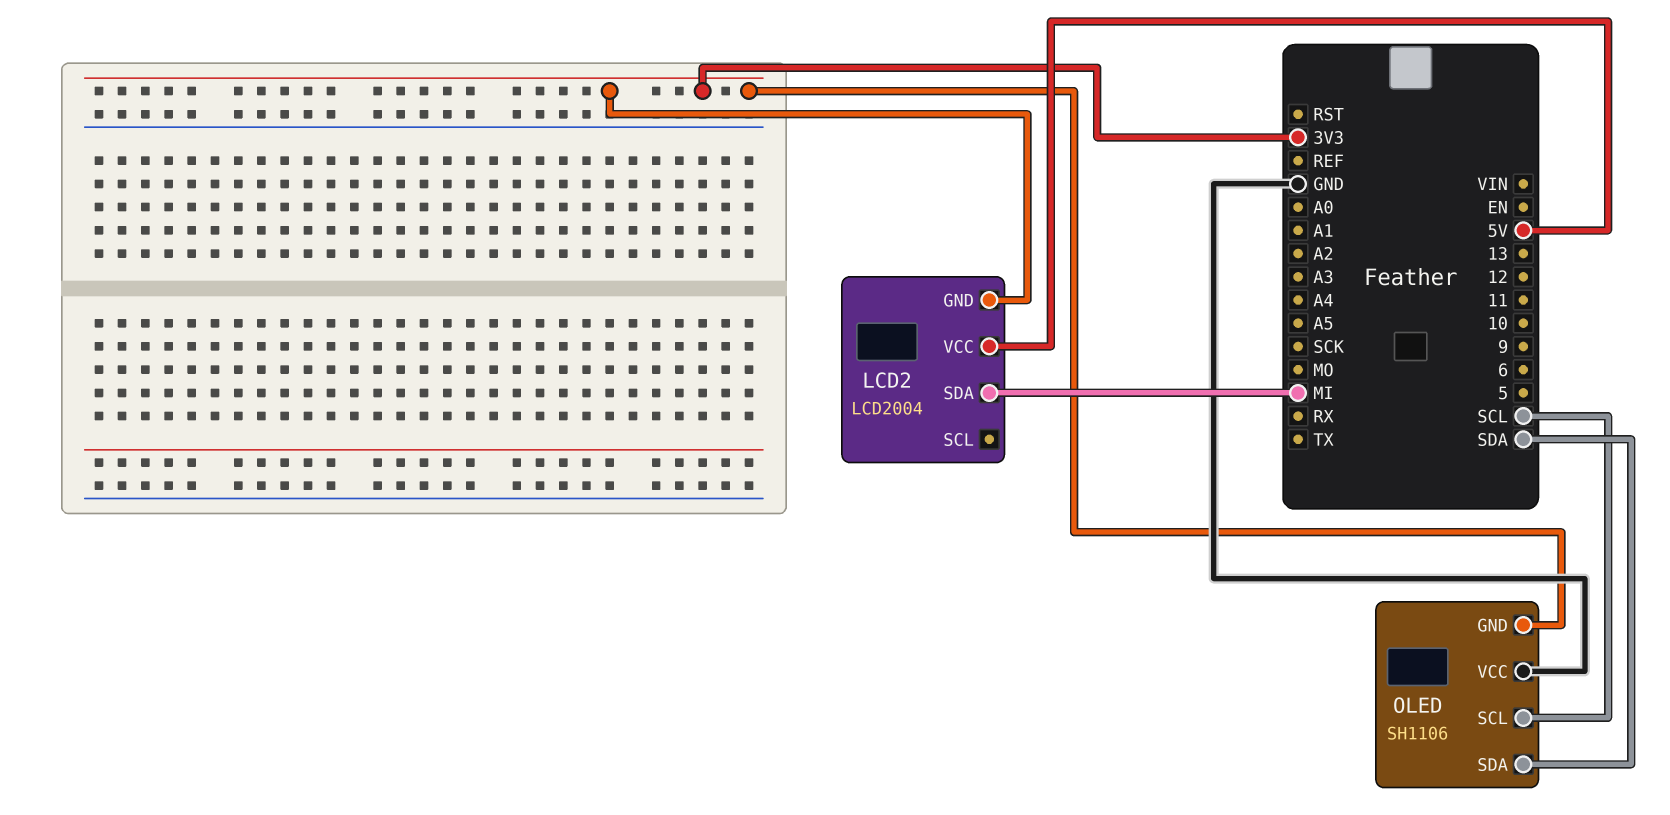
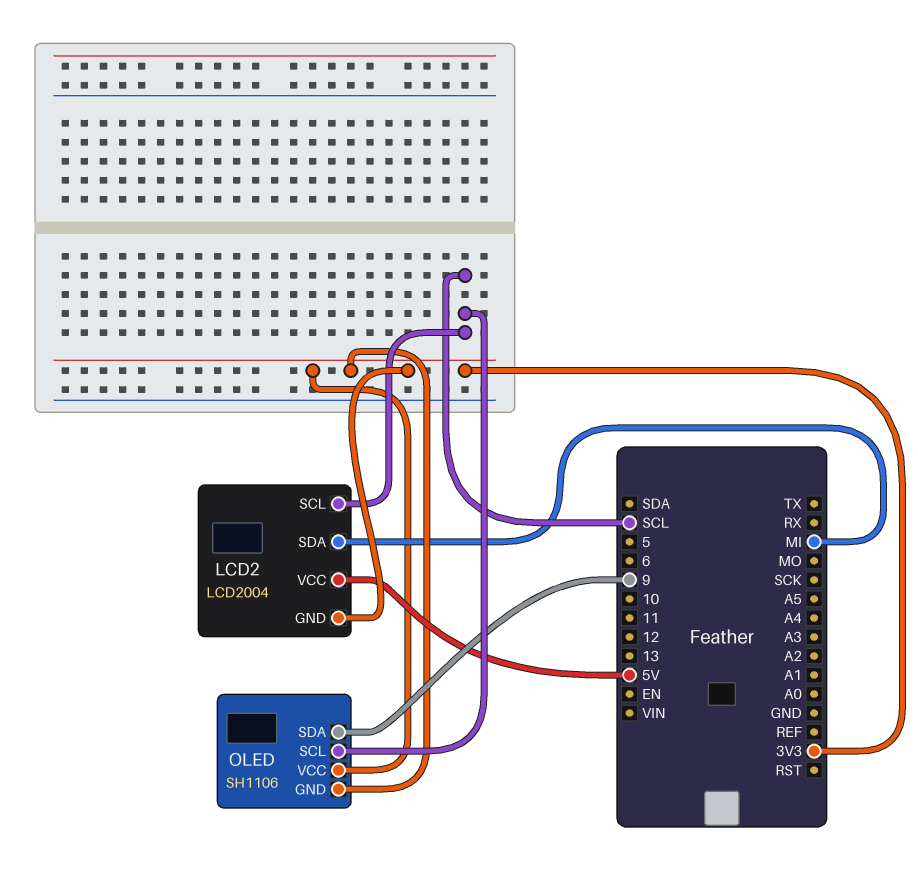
LCD2 pin SCL: none -> SCL
OLED pin SDA: SDA -> 9
OLED pin VCC: GND -> 3V3

